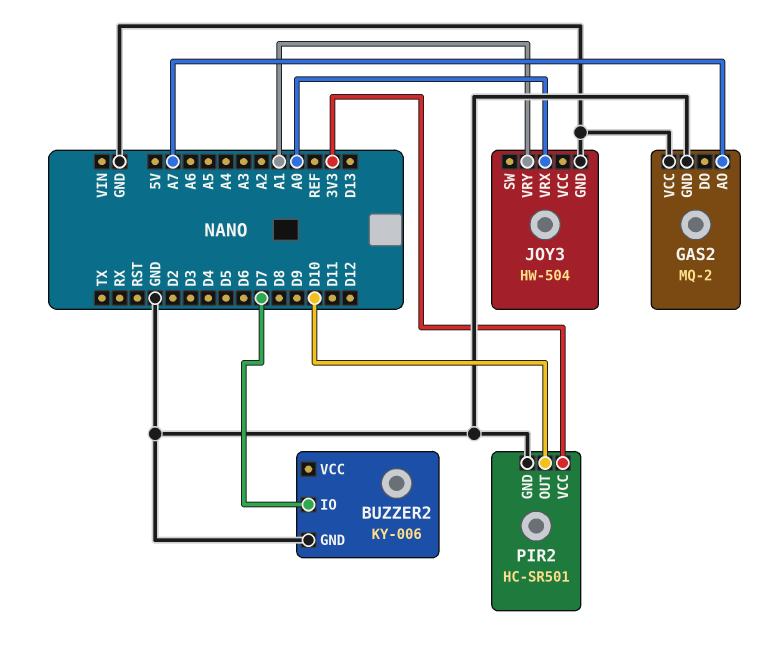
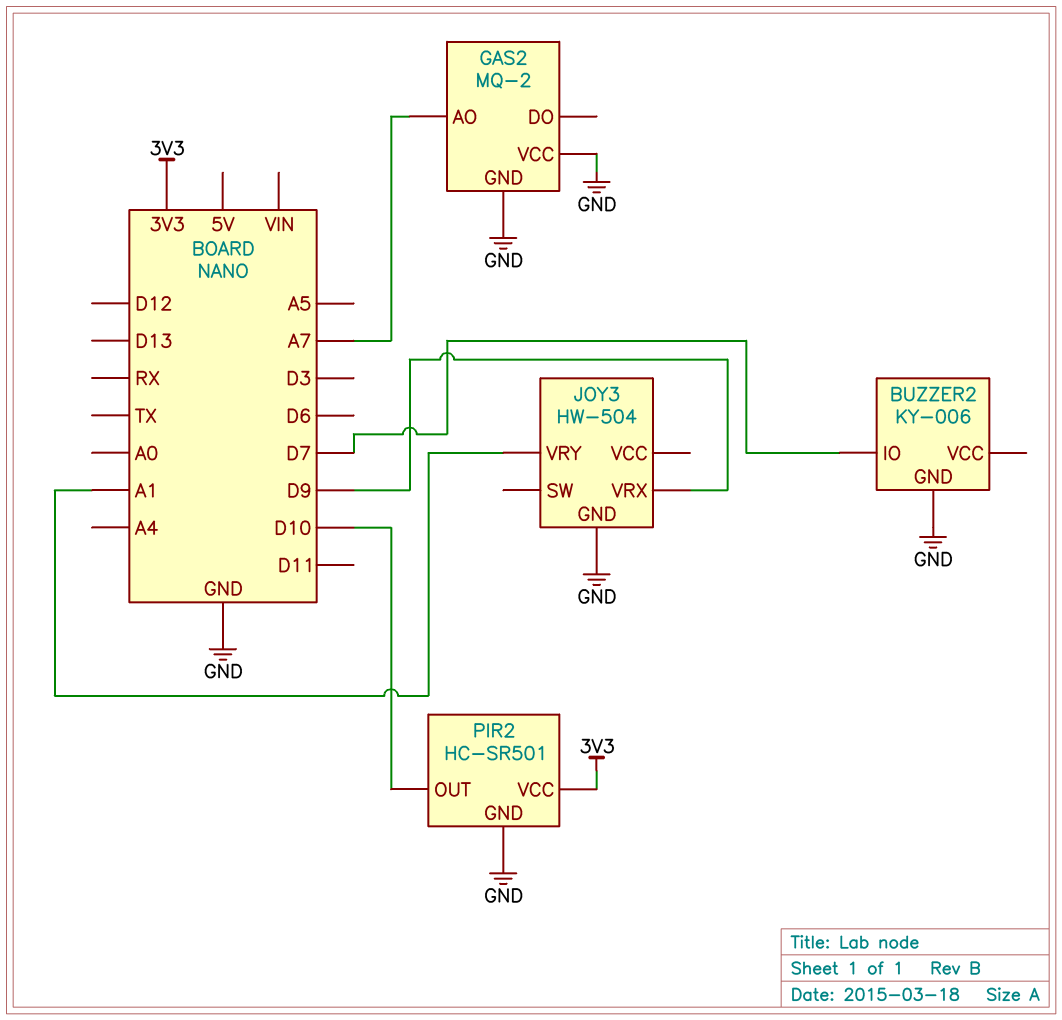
JOY3 pin VRX: A0 -> D9

